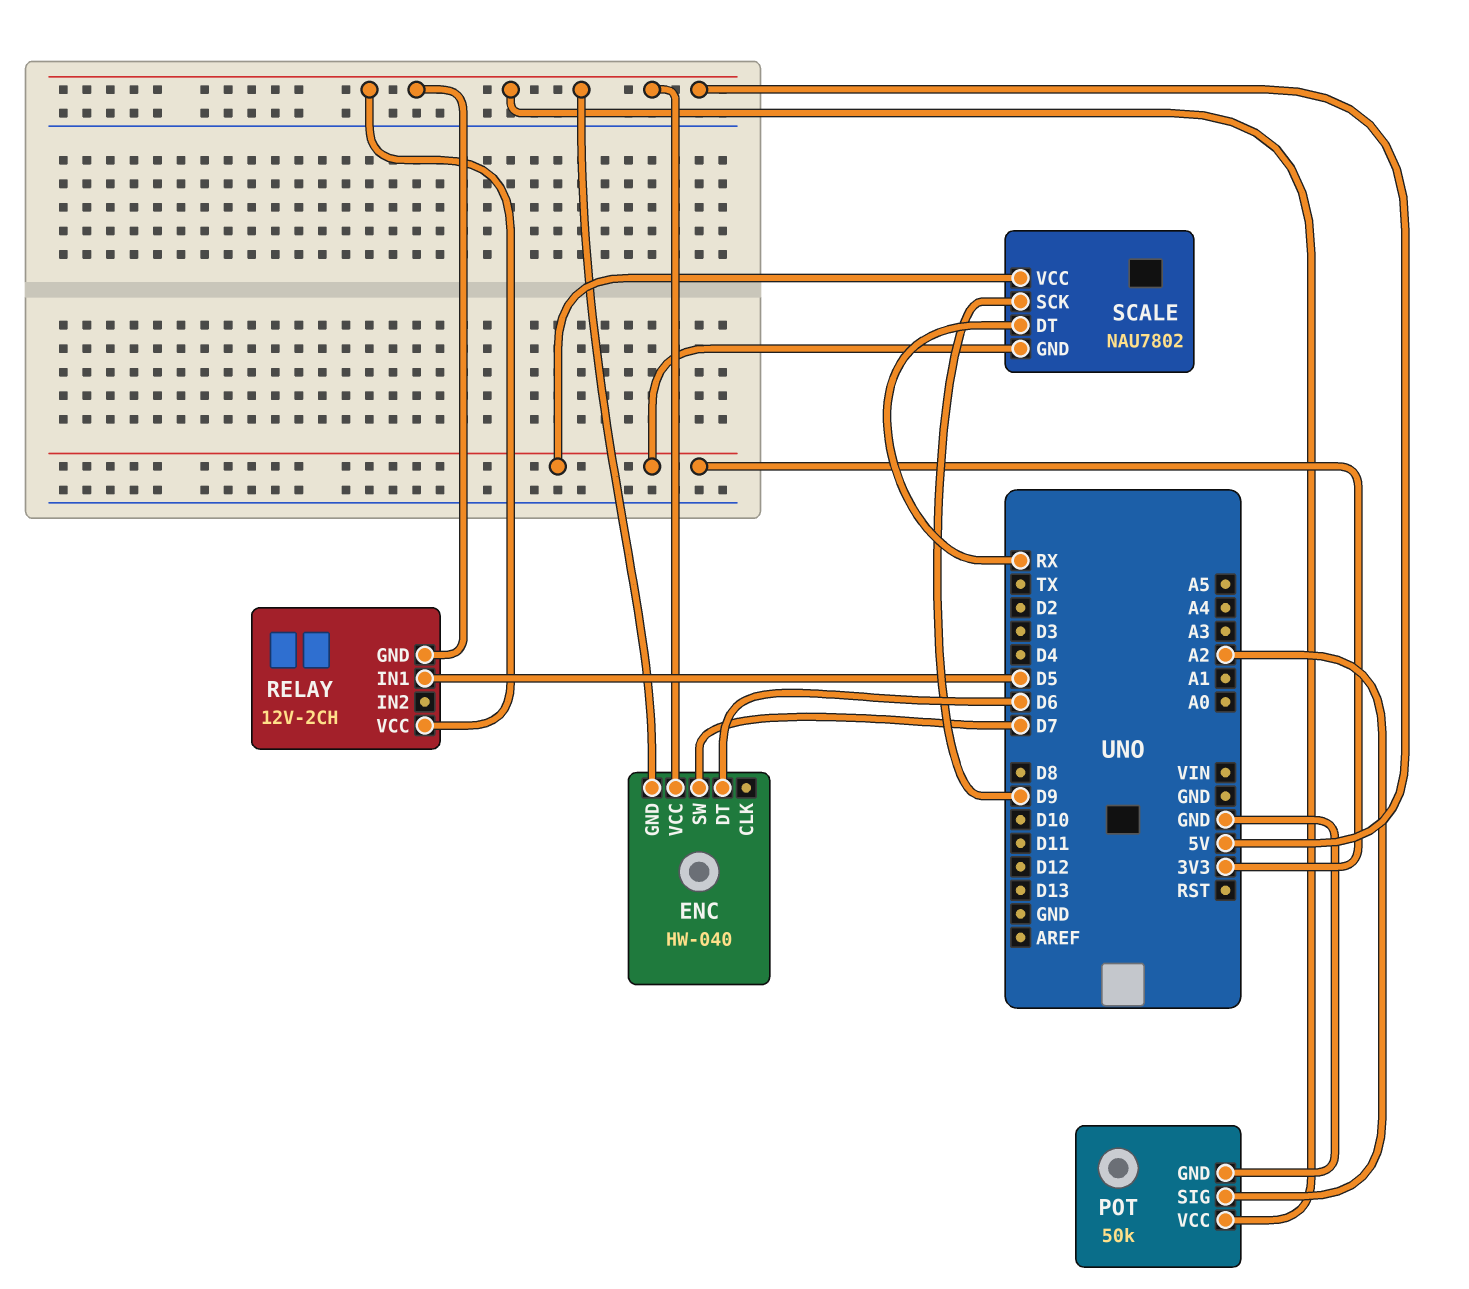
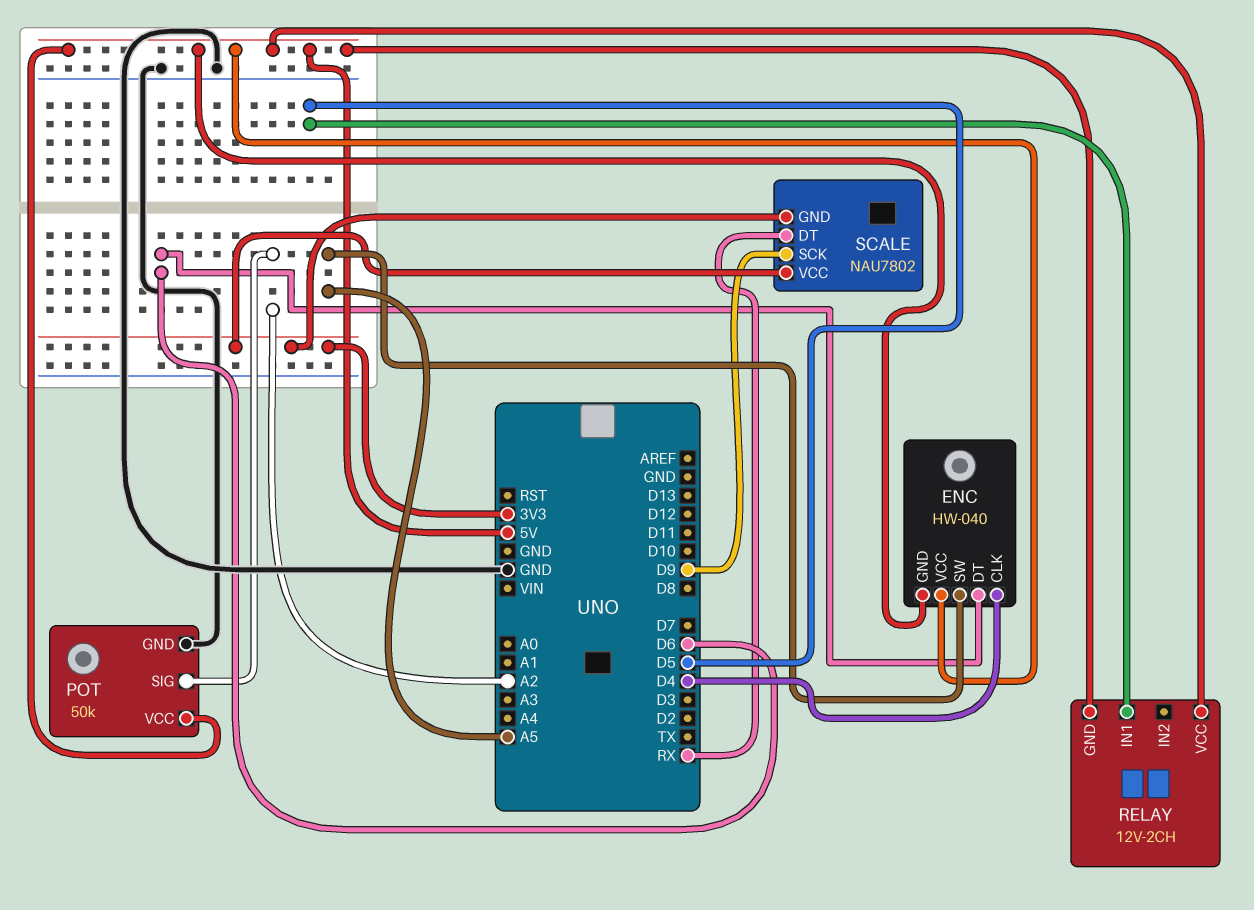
ENC pin CLK: none -> D4
ENC pin SW: D7 -> A5

